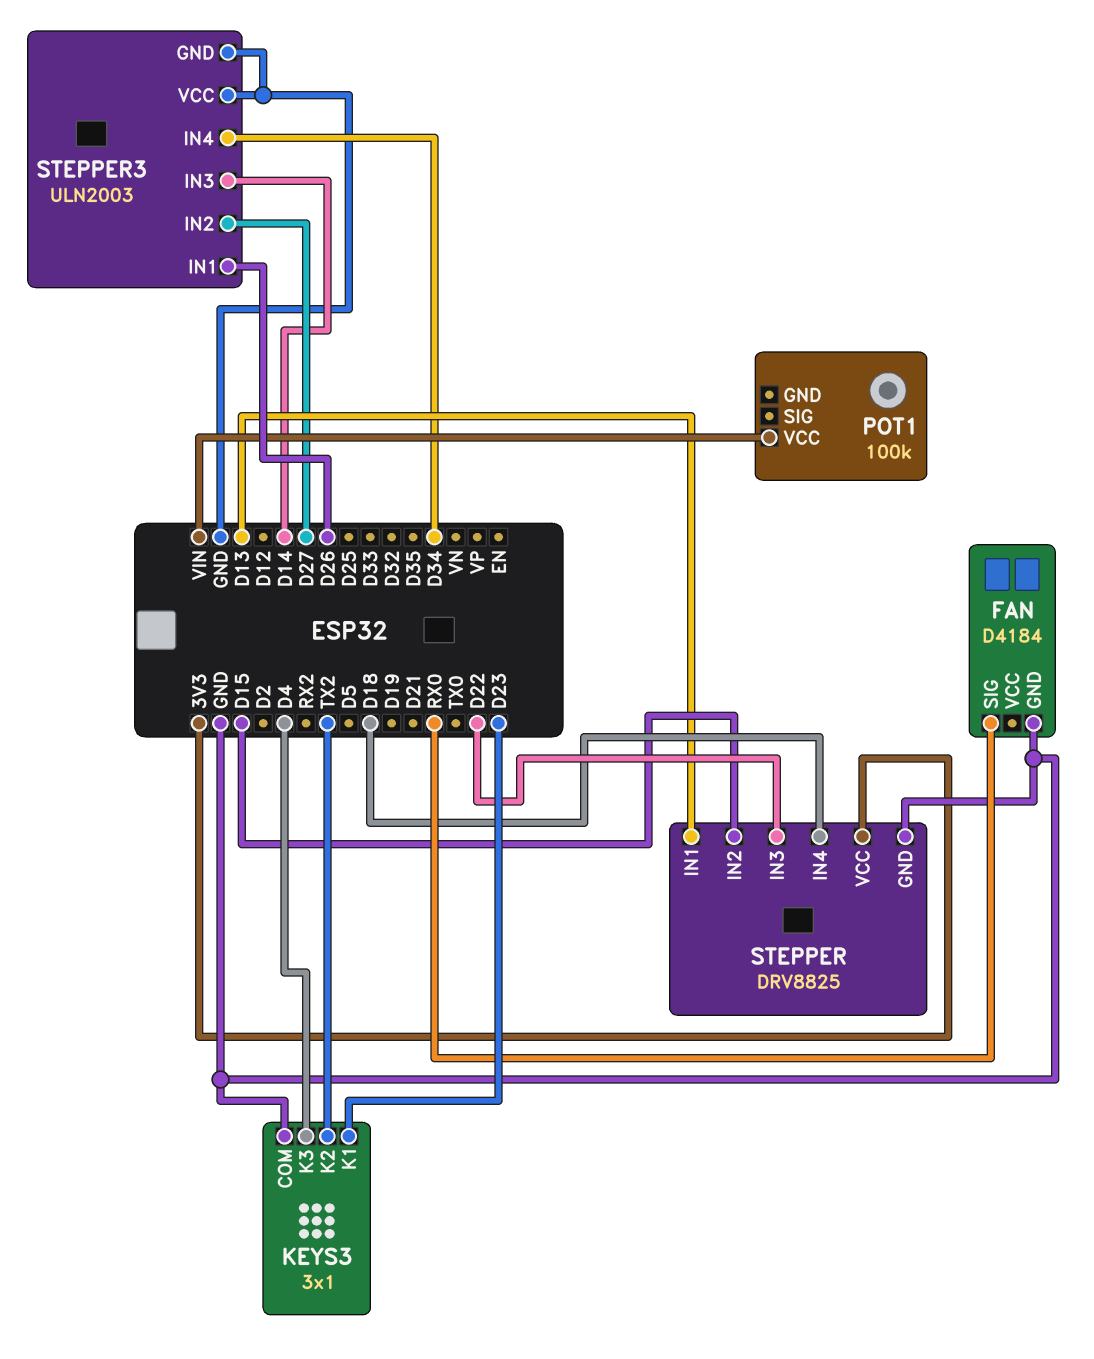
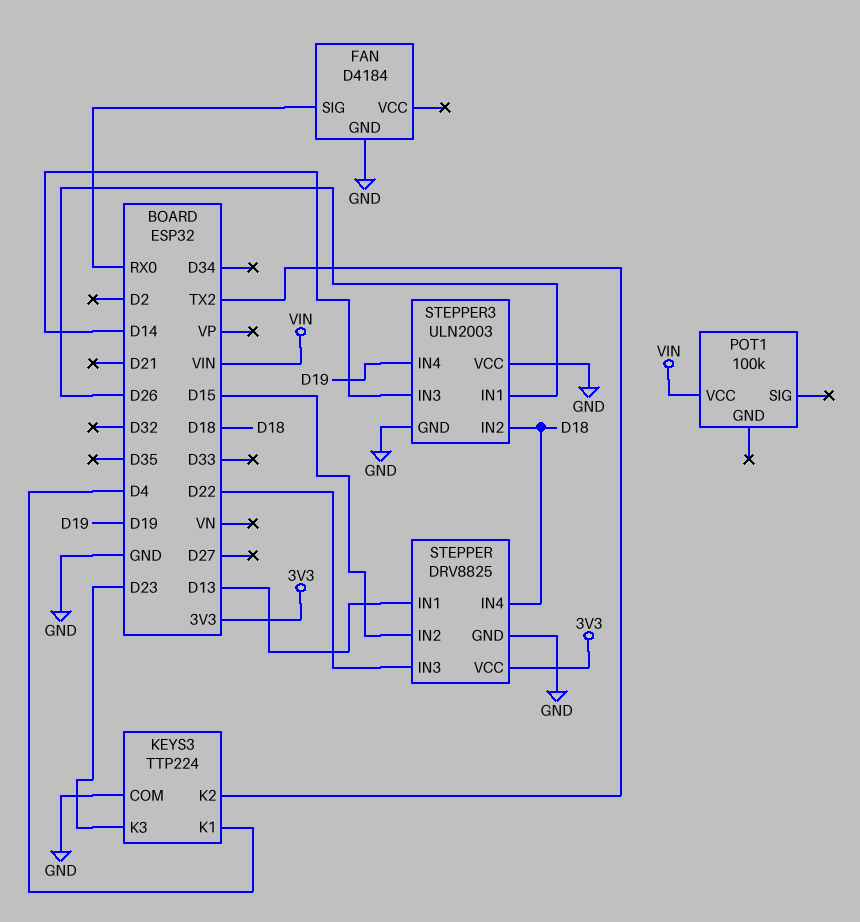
KEYS3: 3x1 -> TTP224
KEYS3 pin K1: D23 -> D4
KEYS3 pin K3: D4 -> D23
STEPPER3 pin IN2: D27 -> D18
STEPPER3 pin IN4: D34 -> D19

